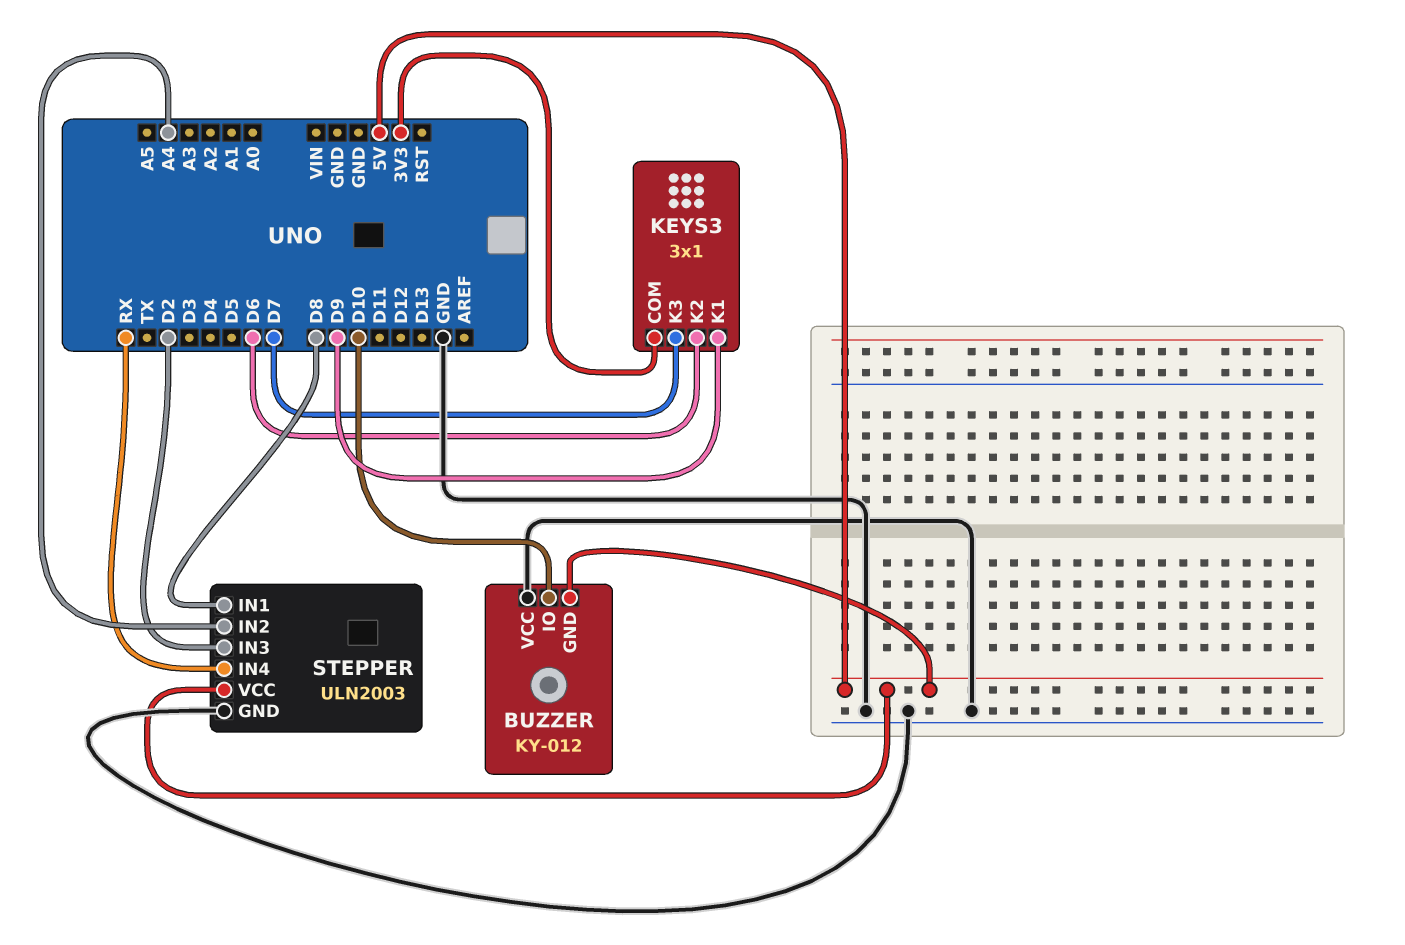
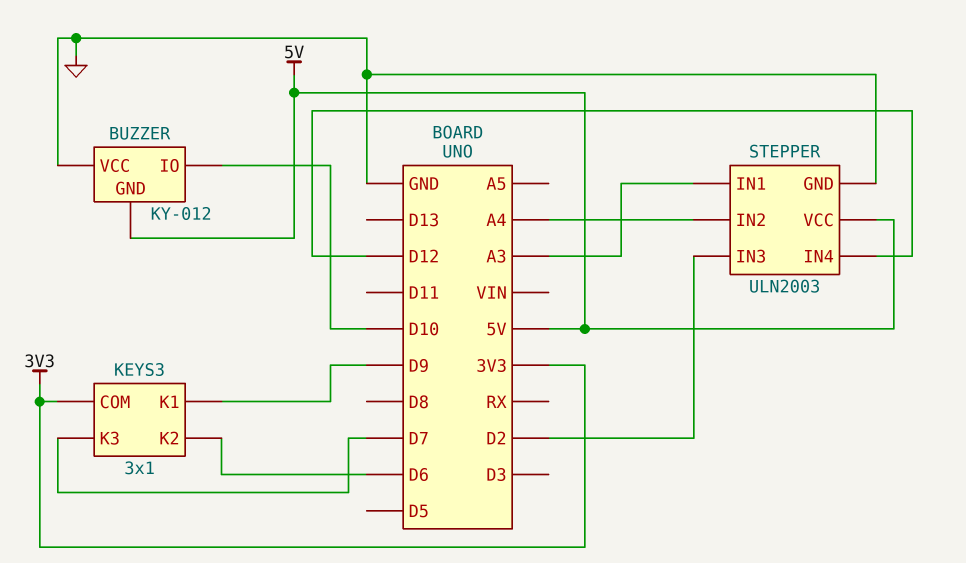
STEPPER pin IN1: D8 -> A3
STEPPER pin IN4: RX -> D12

